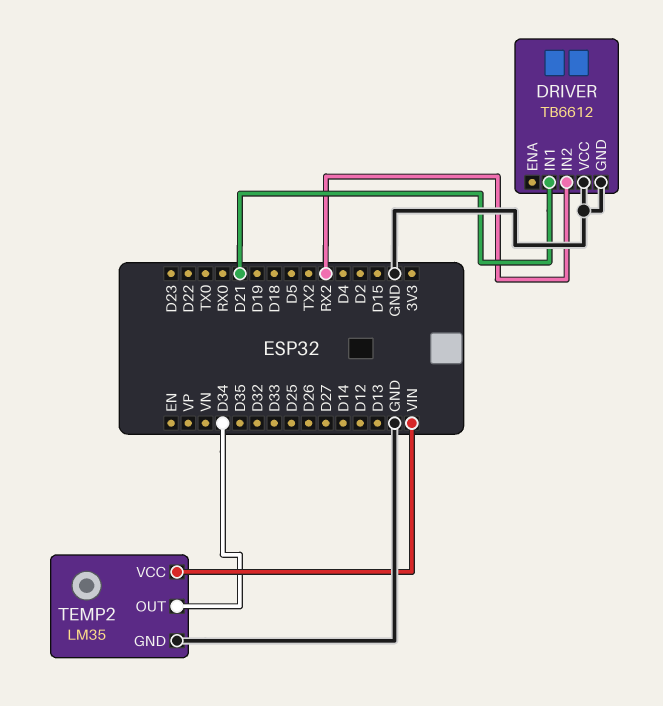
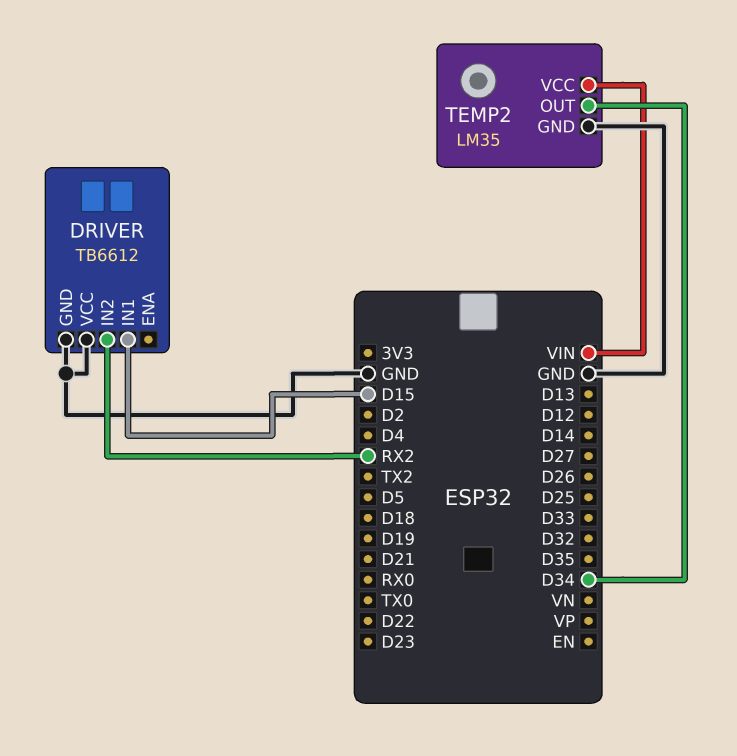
DRIVER pin IN1: D21 -> D15

